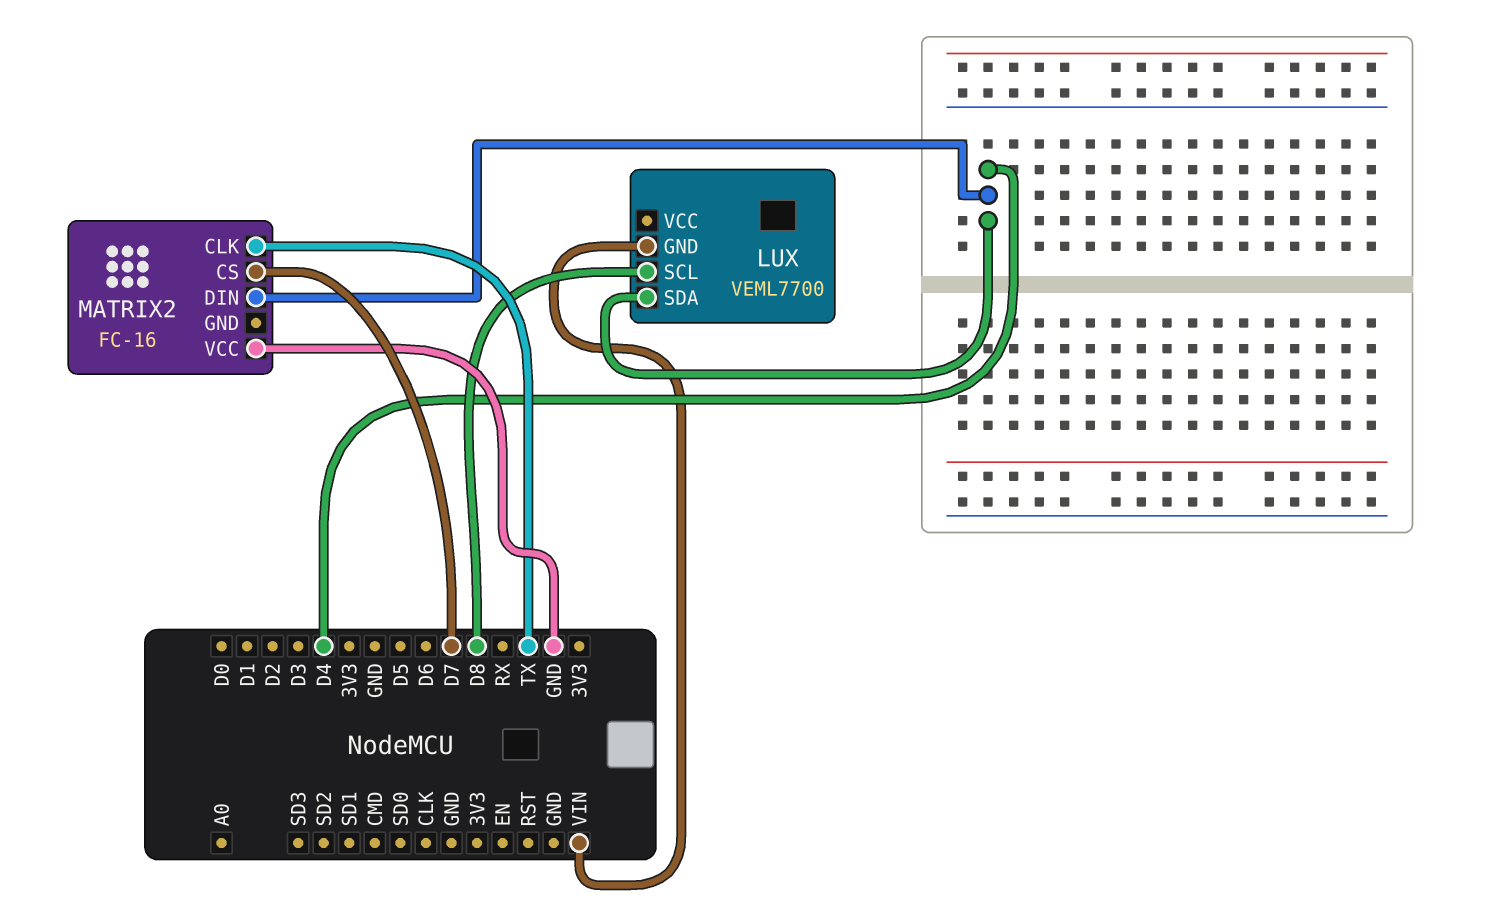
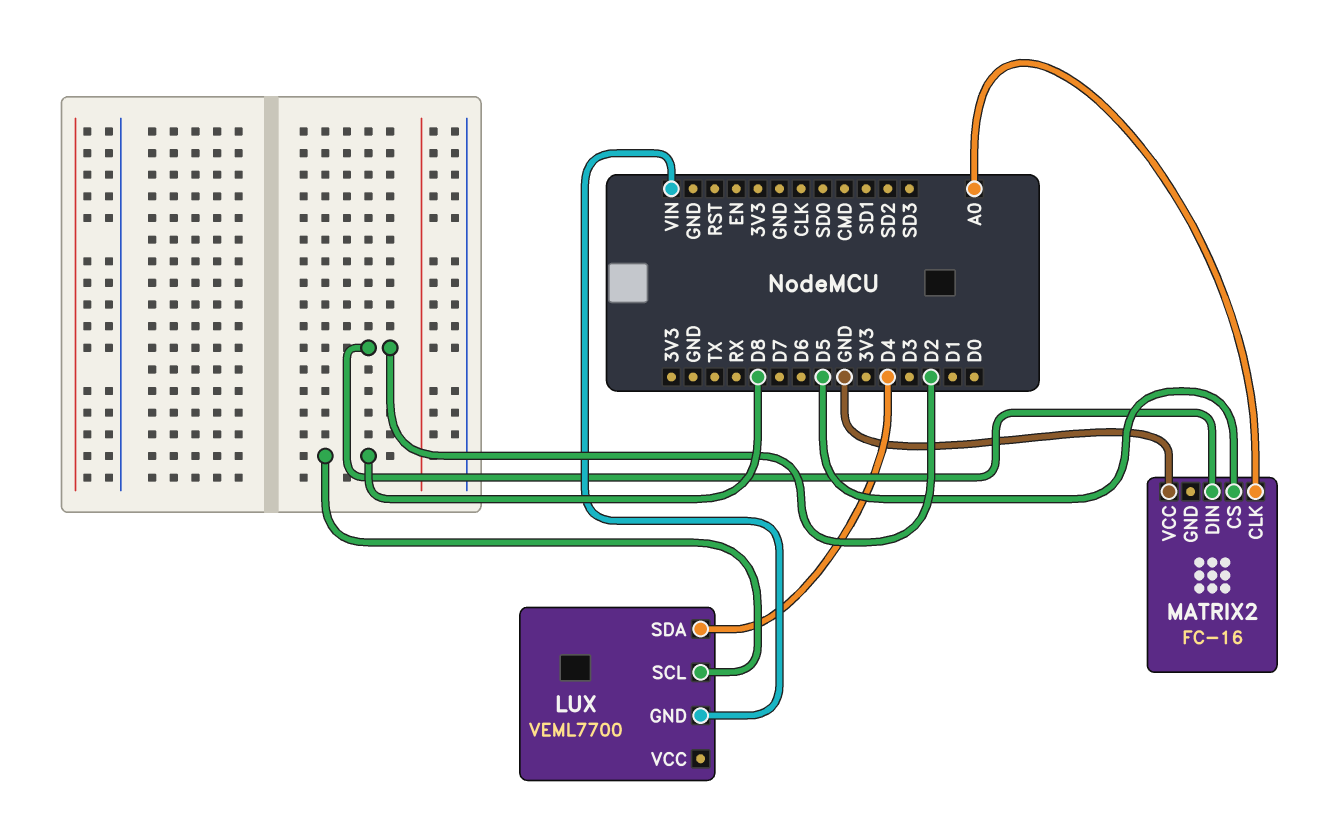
MATRIX2 pin CLK: TX -> A0
MATRIX2 pin CS: D7 -> D5
MATRIX2 pin DIN: D4 -> D2

